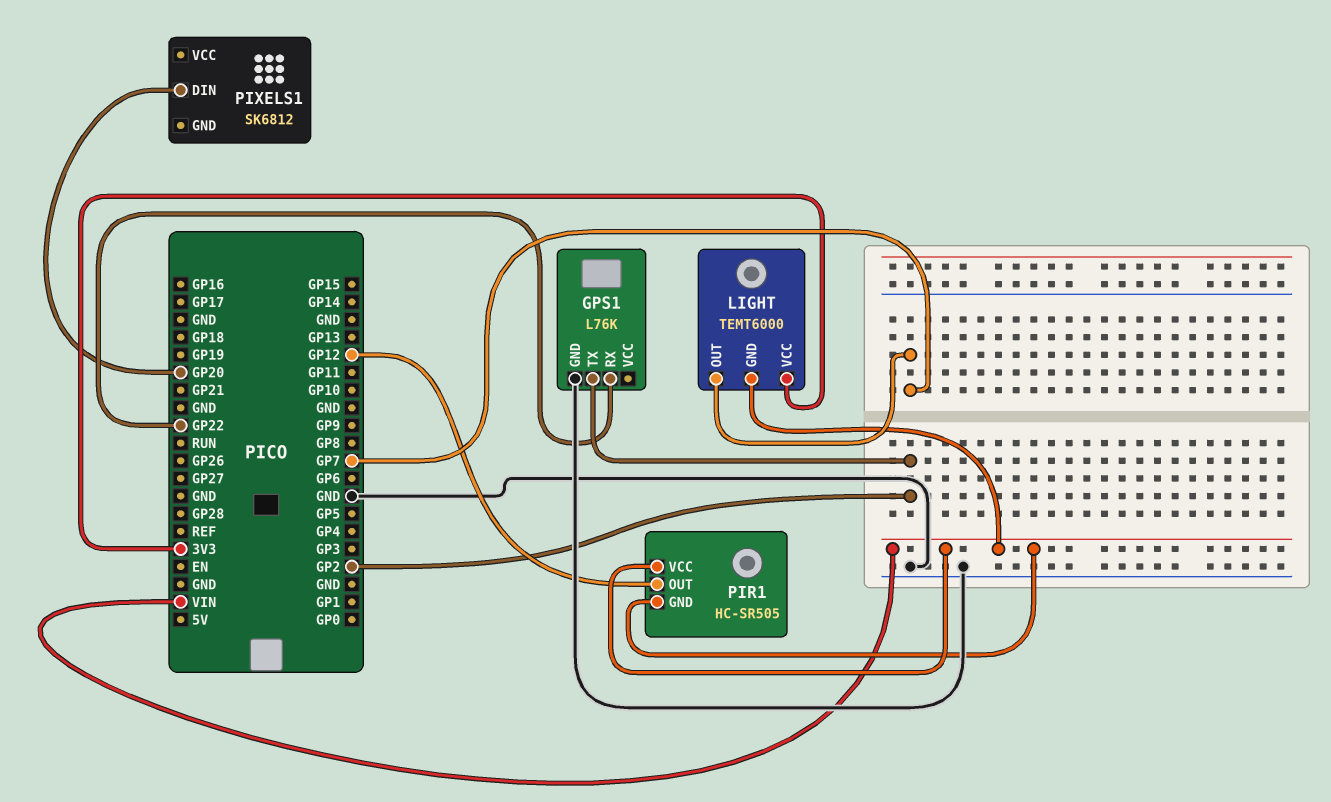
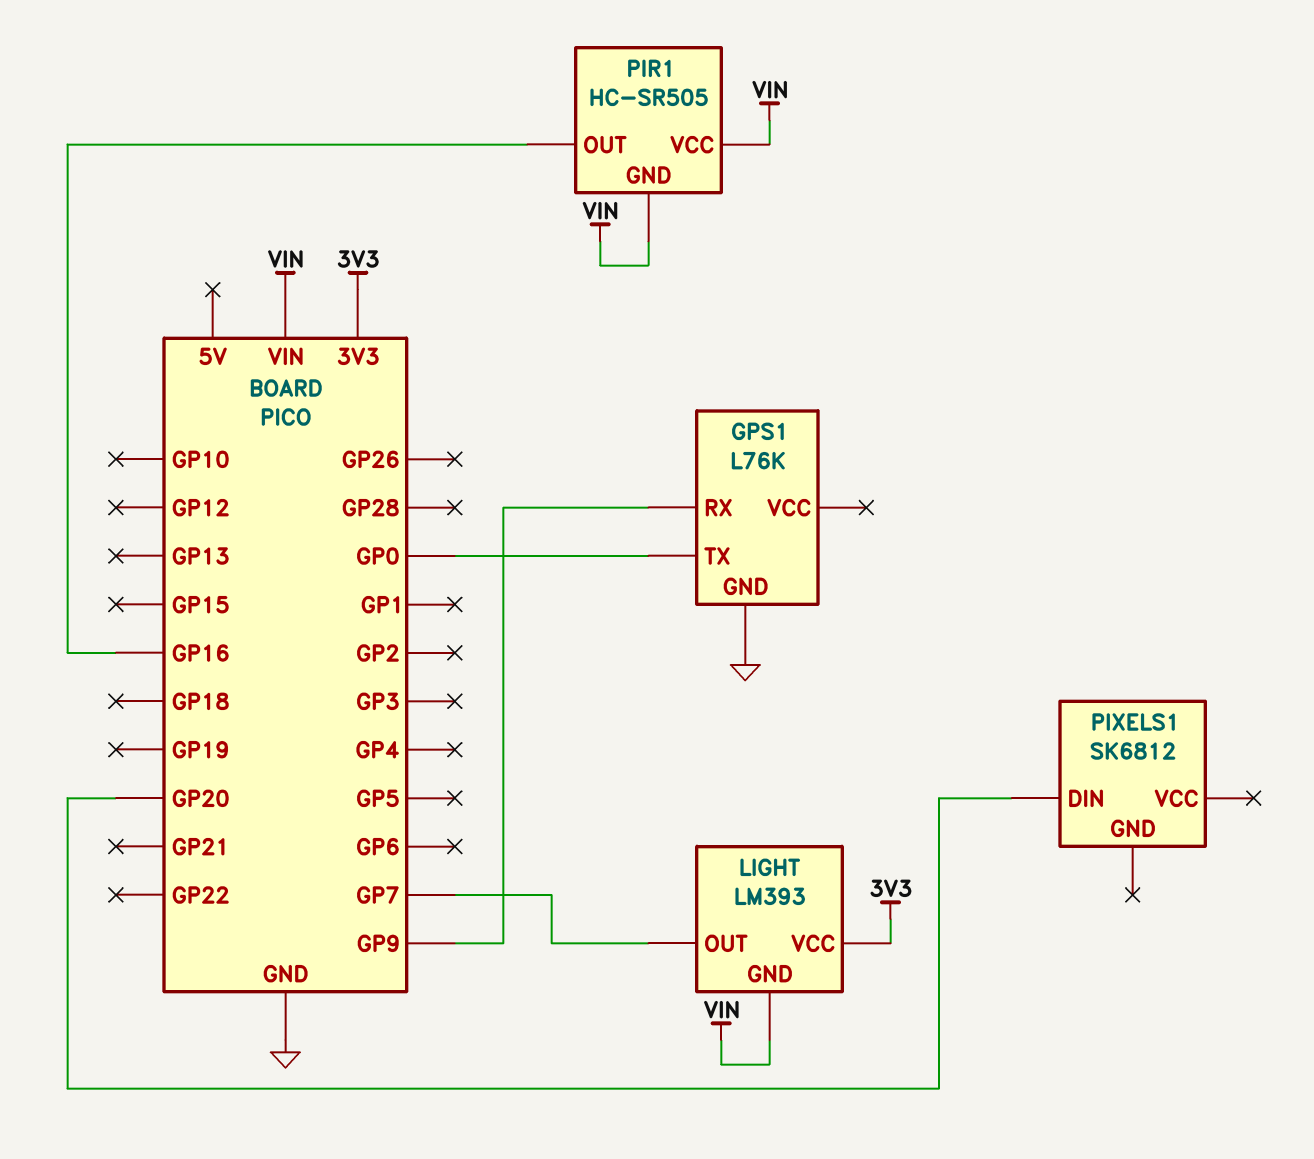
GPS1 pin RX: GP22 -> GP9
GPS1 pin TX: GP2 -> GP0
LIGHT: TEMT6000 -> LM393
PIR1 pin OUT: GP12 -> GP16

